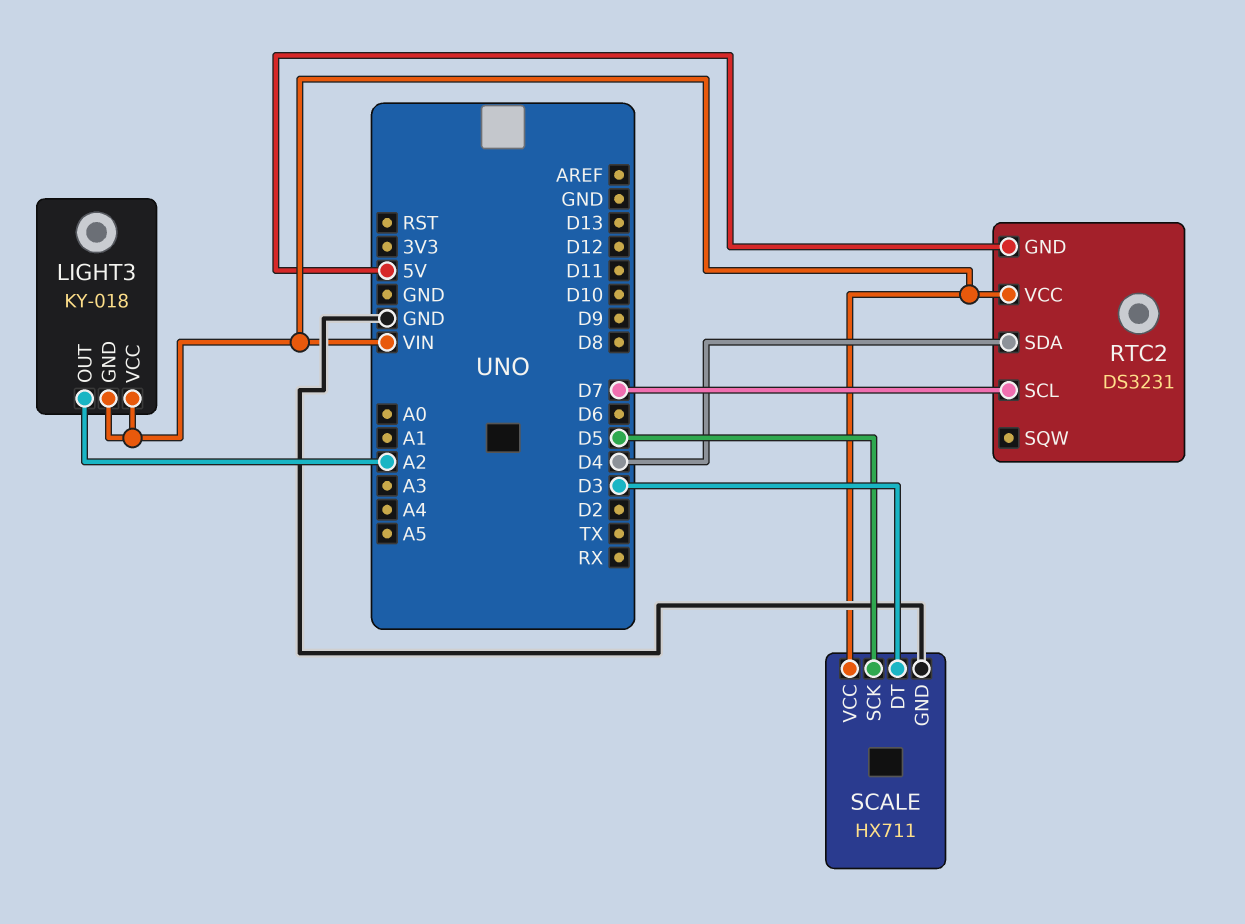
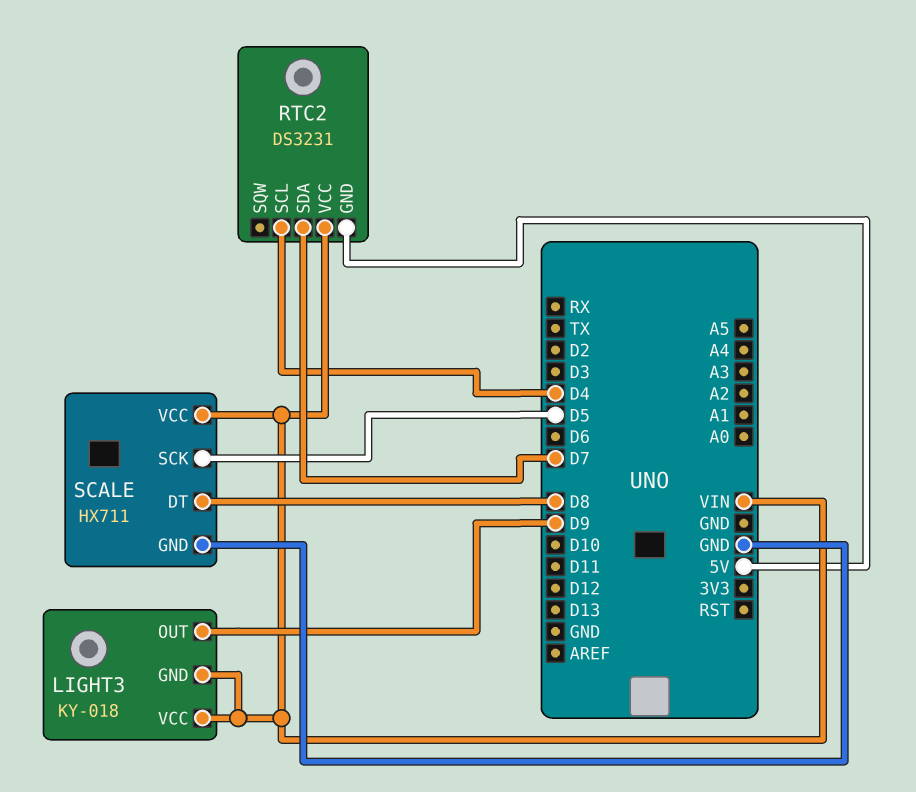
LIGHT3 pin OUT: A2 -> D9
RTC2 pin SCL: D7 -> D4
RTC2 pin SDA: D4 -> D7
SCALE pin DT: D3 -> D8

